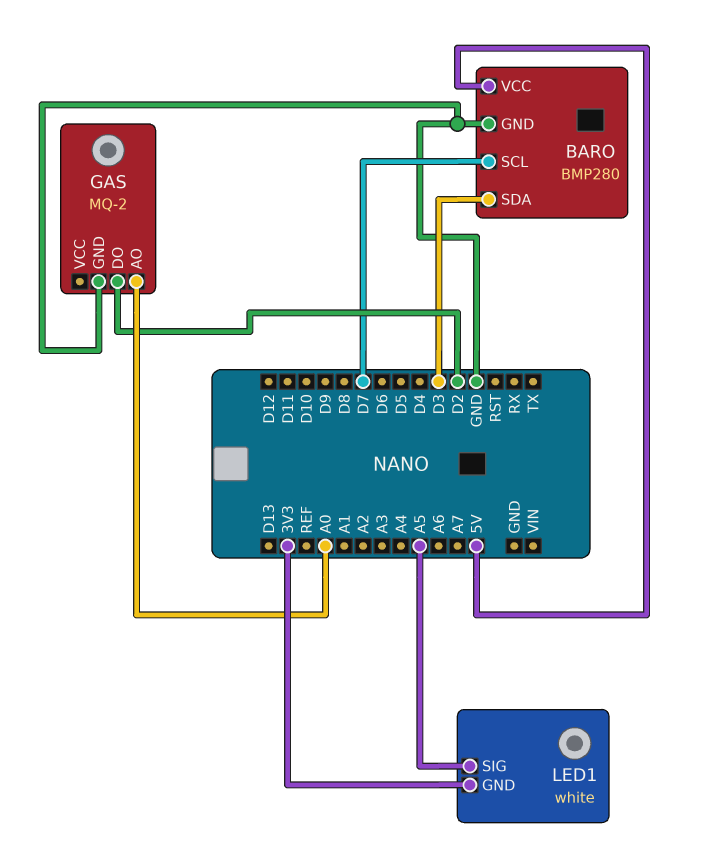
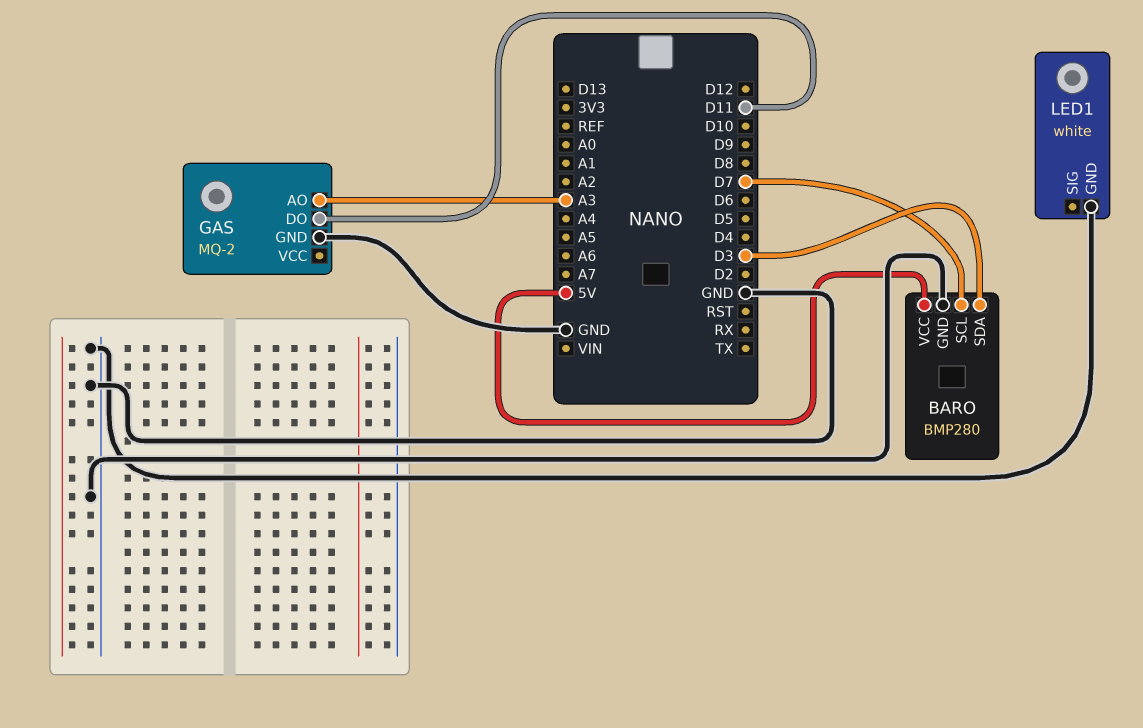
GAS pin AO: A0 -> A3
GAS pin DO: D2 -> D11
LED1 pin GND: 3V3 -> GND
LED1 pin SIG: A5 -> none

